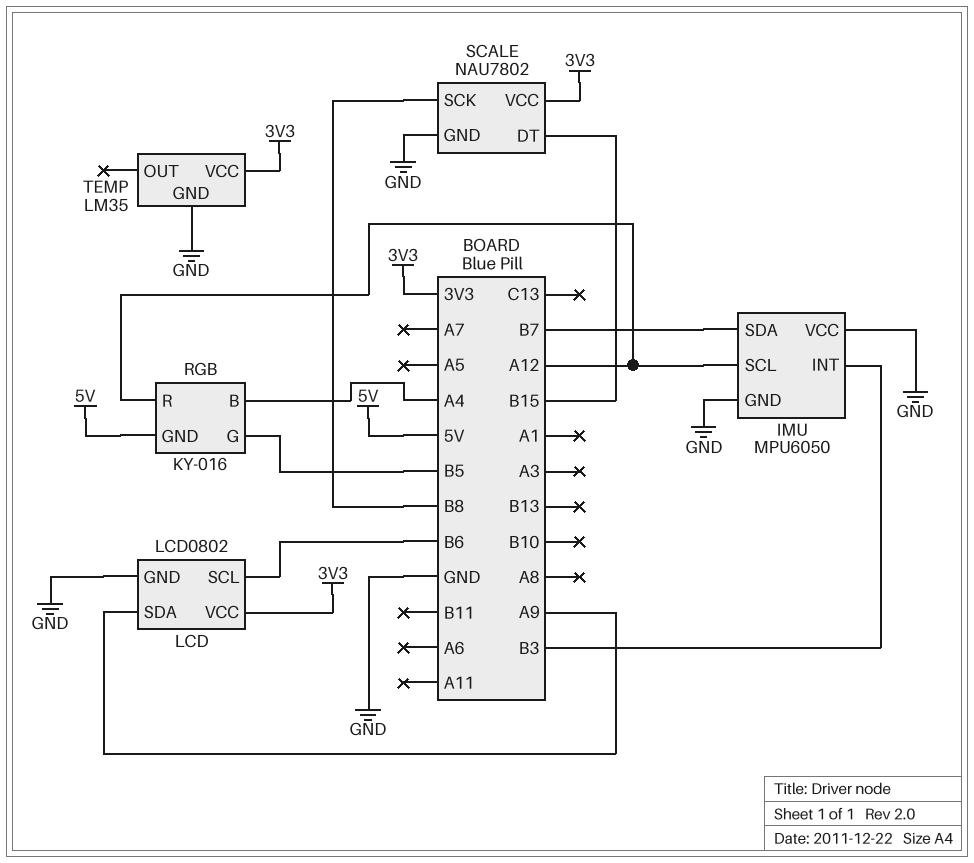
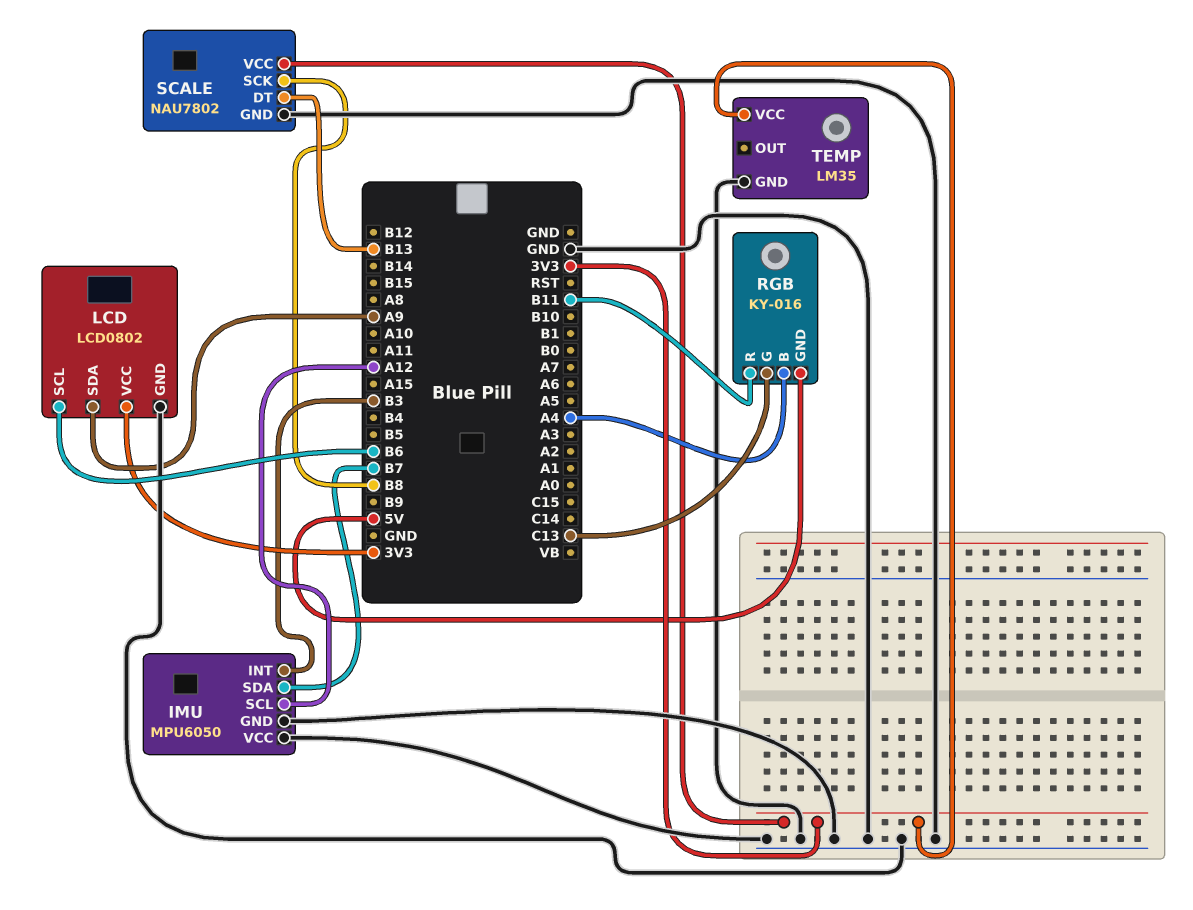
RGB pin G: B5 -> C13
RGB pin R: A12 -> B11
SCALE pin DT: B15 -> B13

